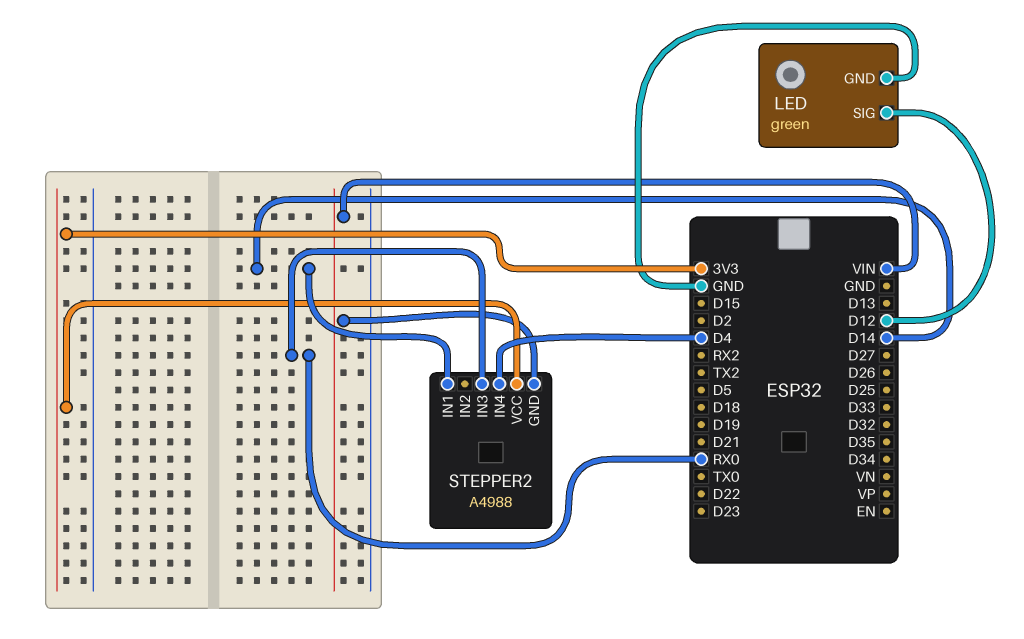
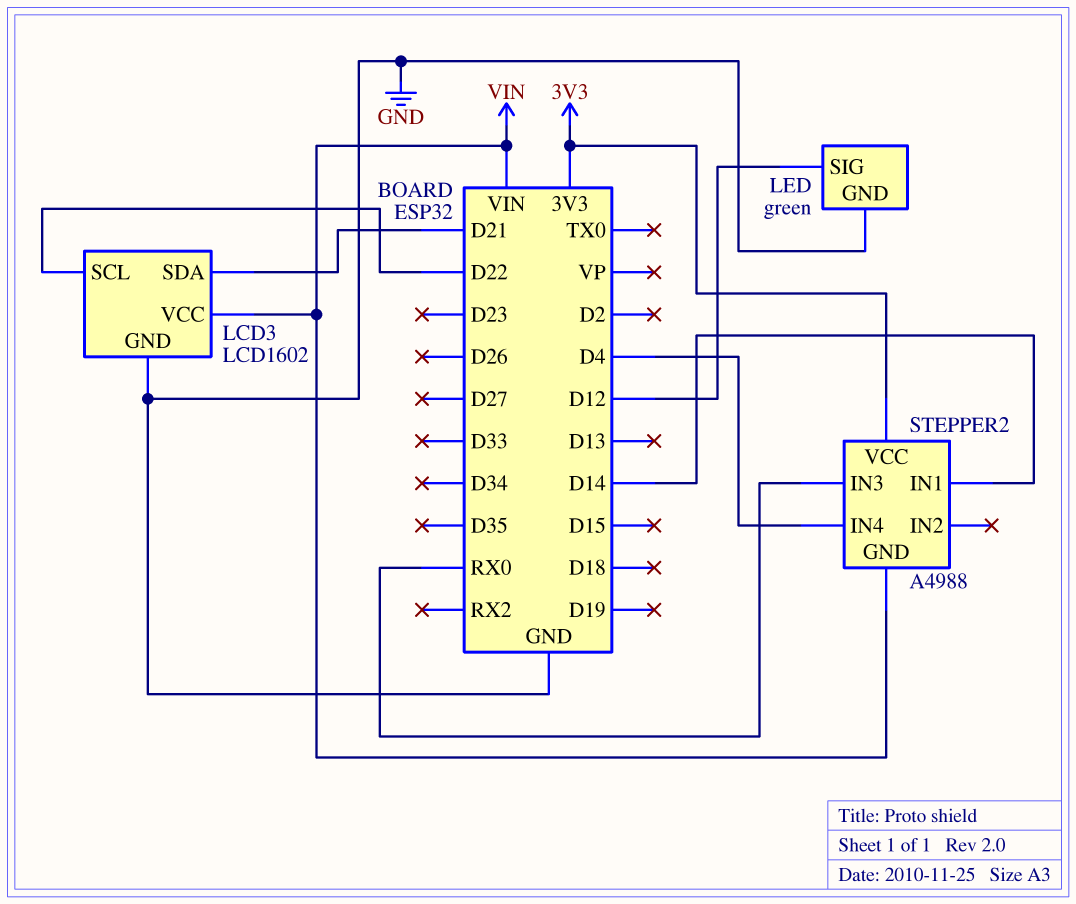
LCD3: none -> LCD1602
LCD3 pin GND: none -> GND
LCD3 pin SCL: none -> D22
LCD3 pin SDA: none -> D21
LCD3 pin VCC: none -> VIN

